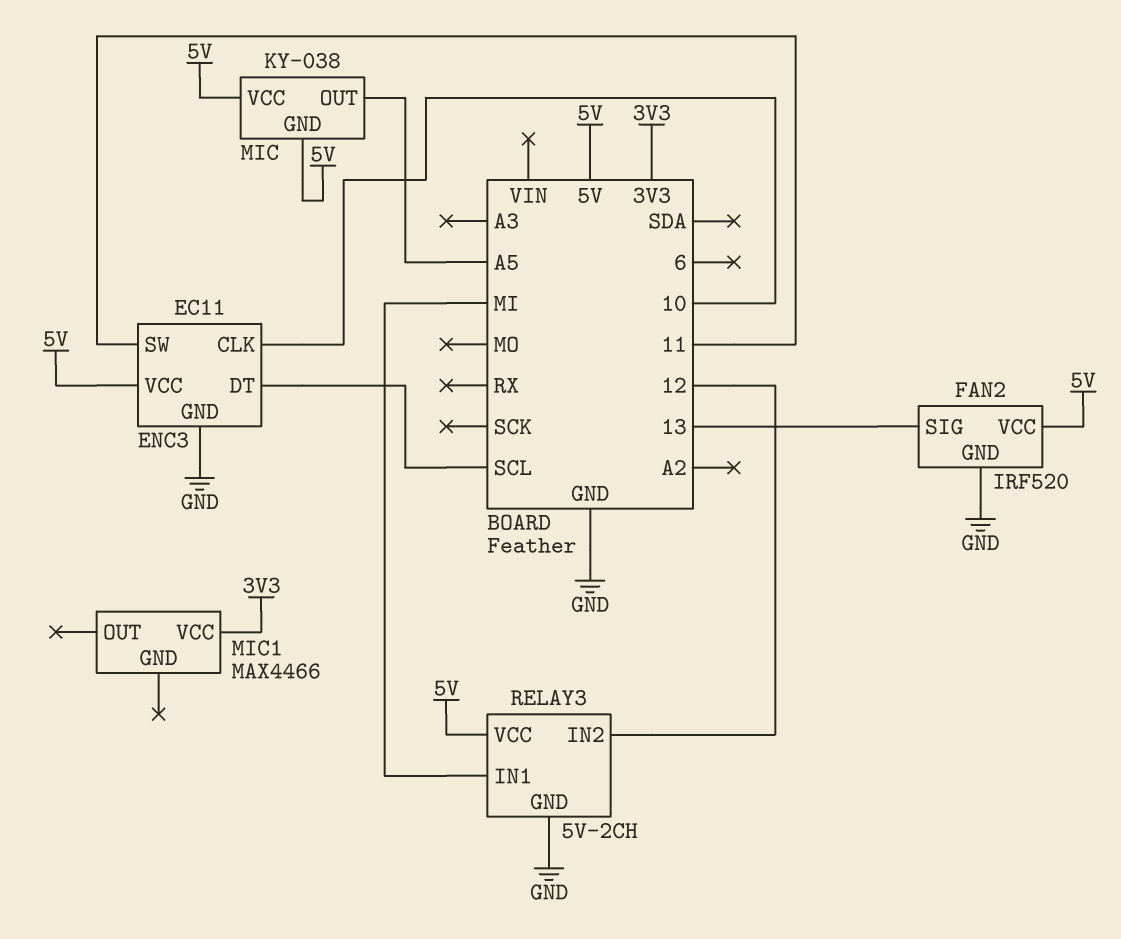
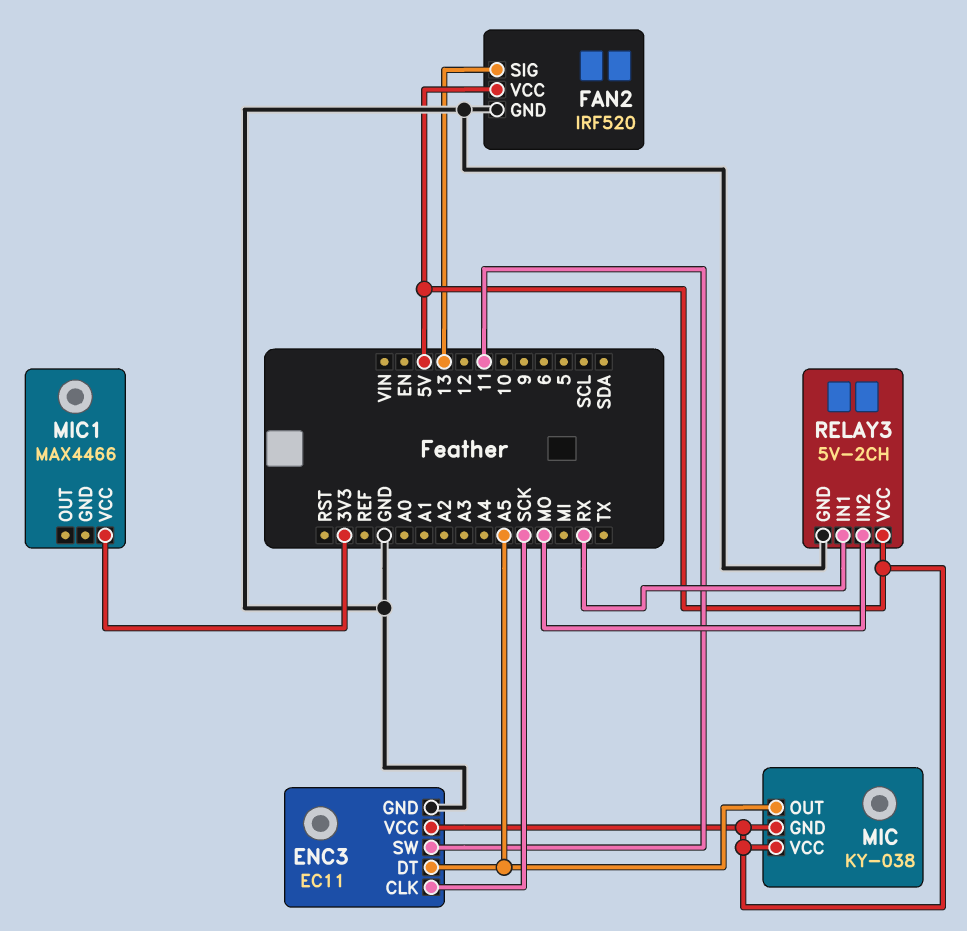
ENC3 pin CLK: 10 -> SCK
ENC3 pin DT: SCL -> A5
RELAY3 pin IN1: MI -> RX
RELAY3 pin IN2: 12 -> MO

